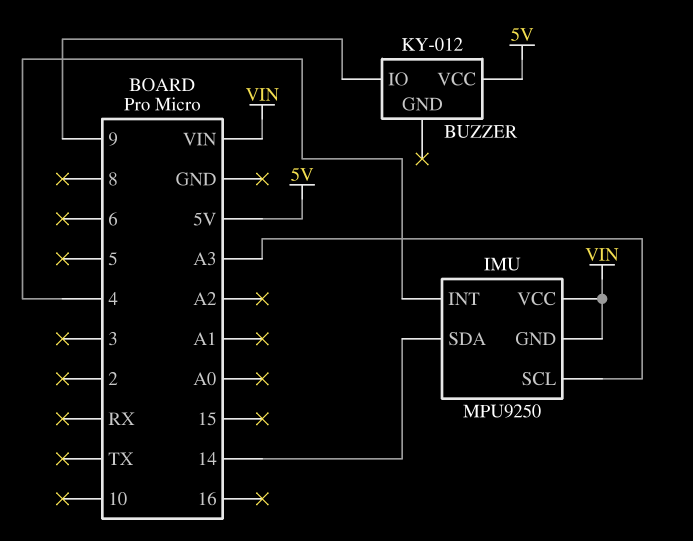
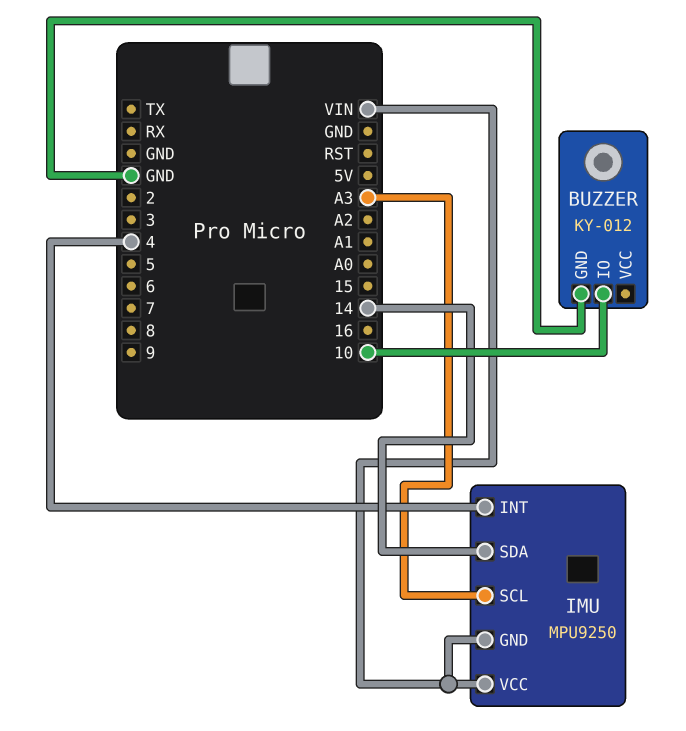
BUZZER pin GND: none -> GND
BUZZER pin IO: 9 -> 10
BUZZER pin VCC: 5V -> none

